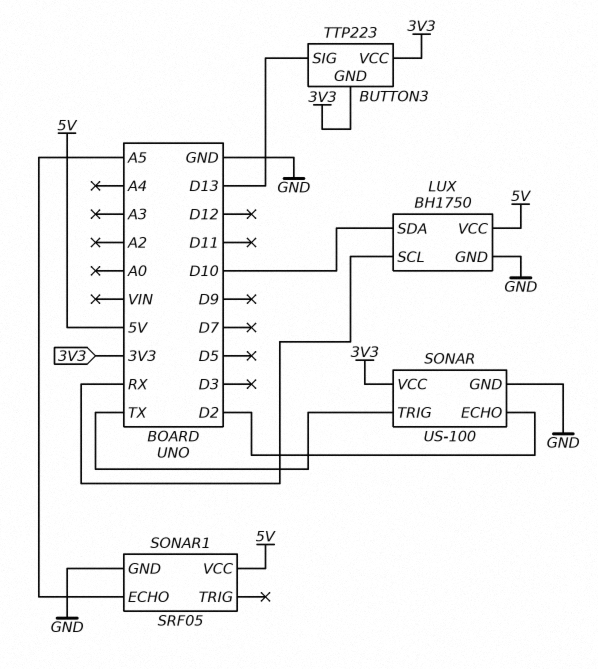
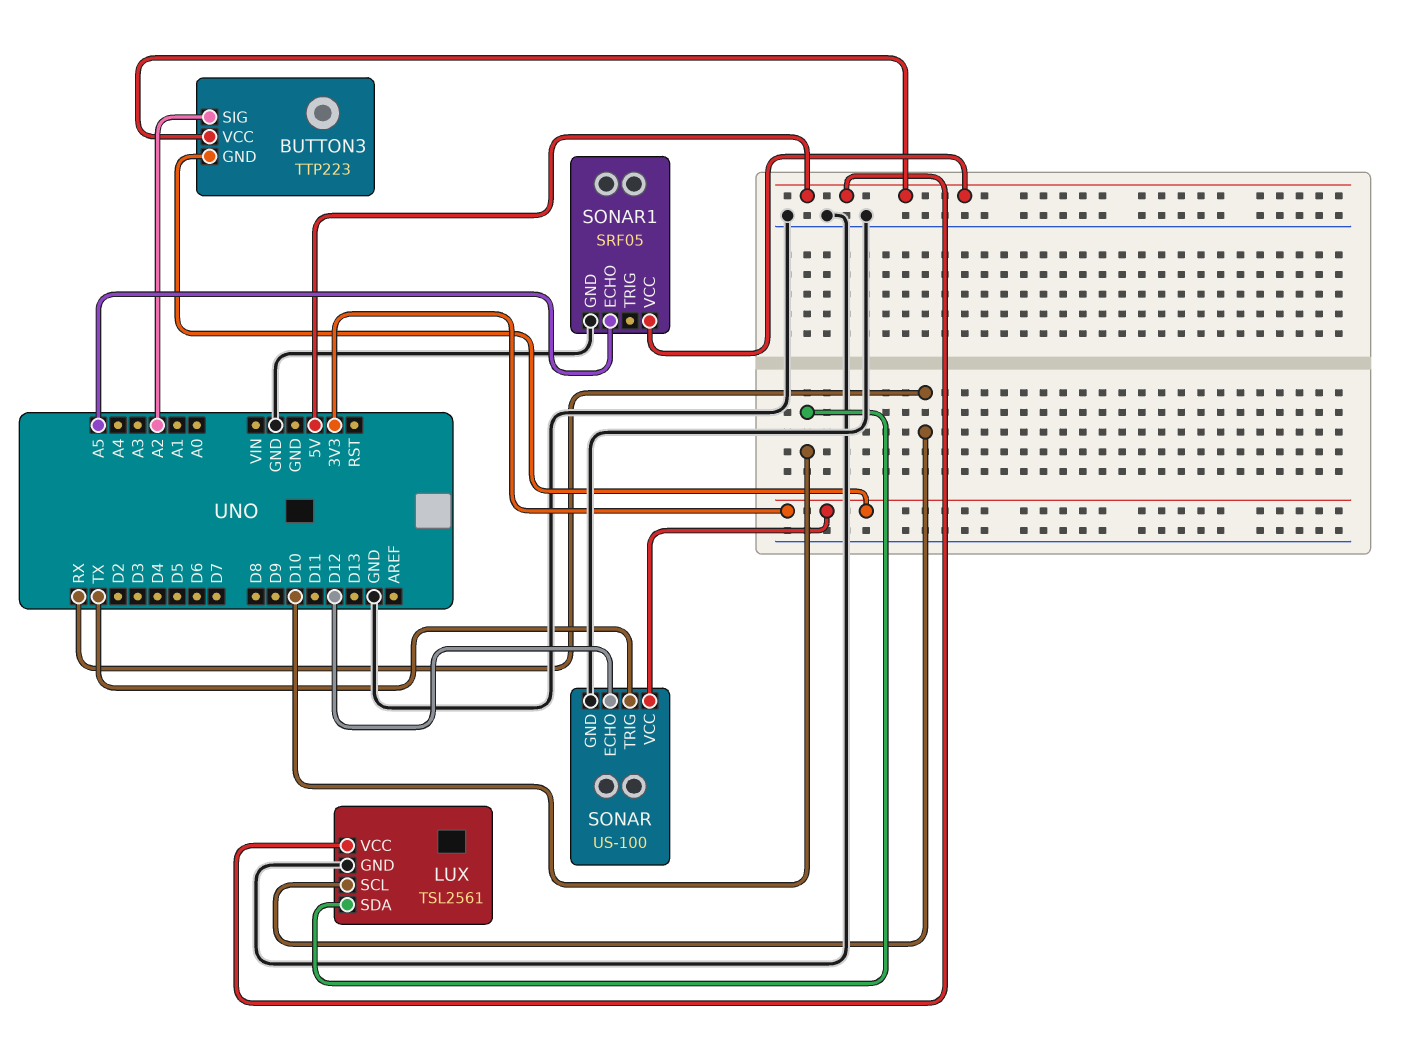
BUTTON3 pin SIG: D13 -> A2
BUTTON3 pin VCC: 3V3 -> 5V
LUX: BH1750 -> TSL2561
SONAR pin ECHO: D2 -> D12

